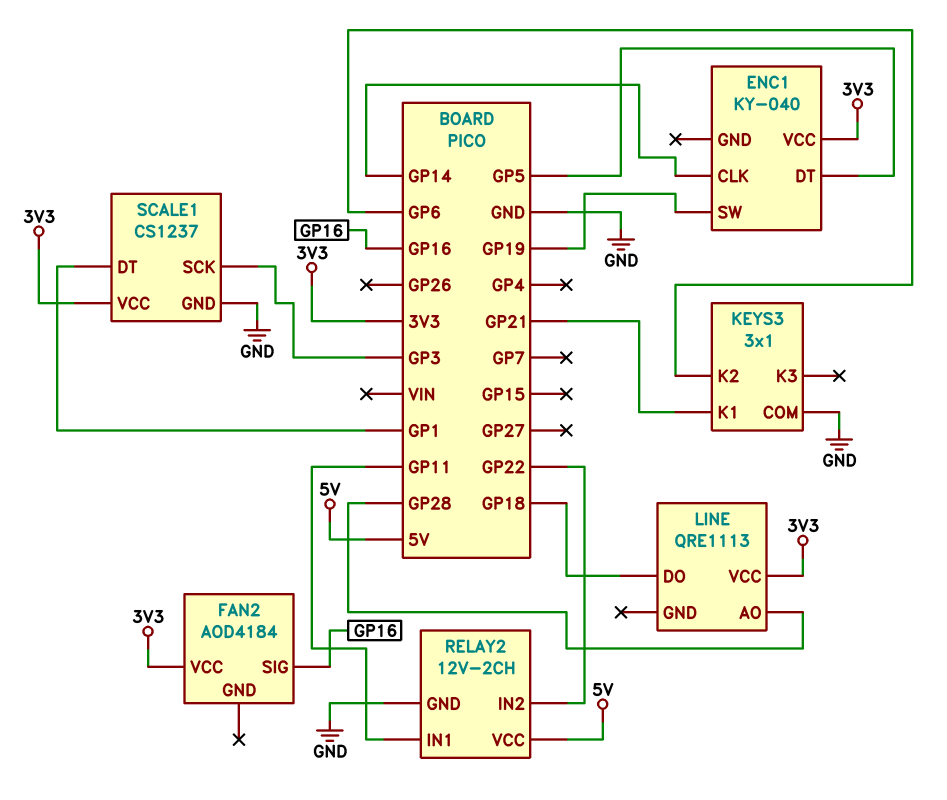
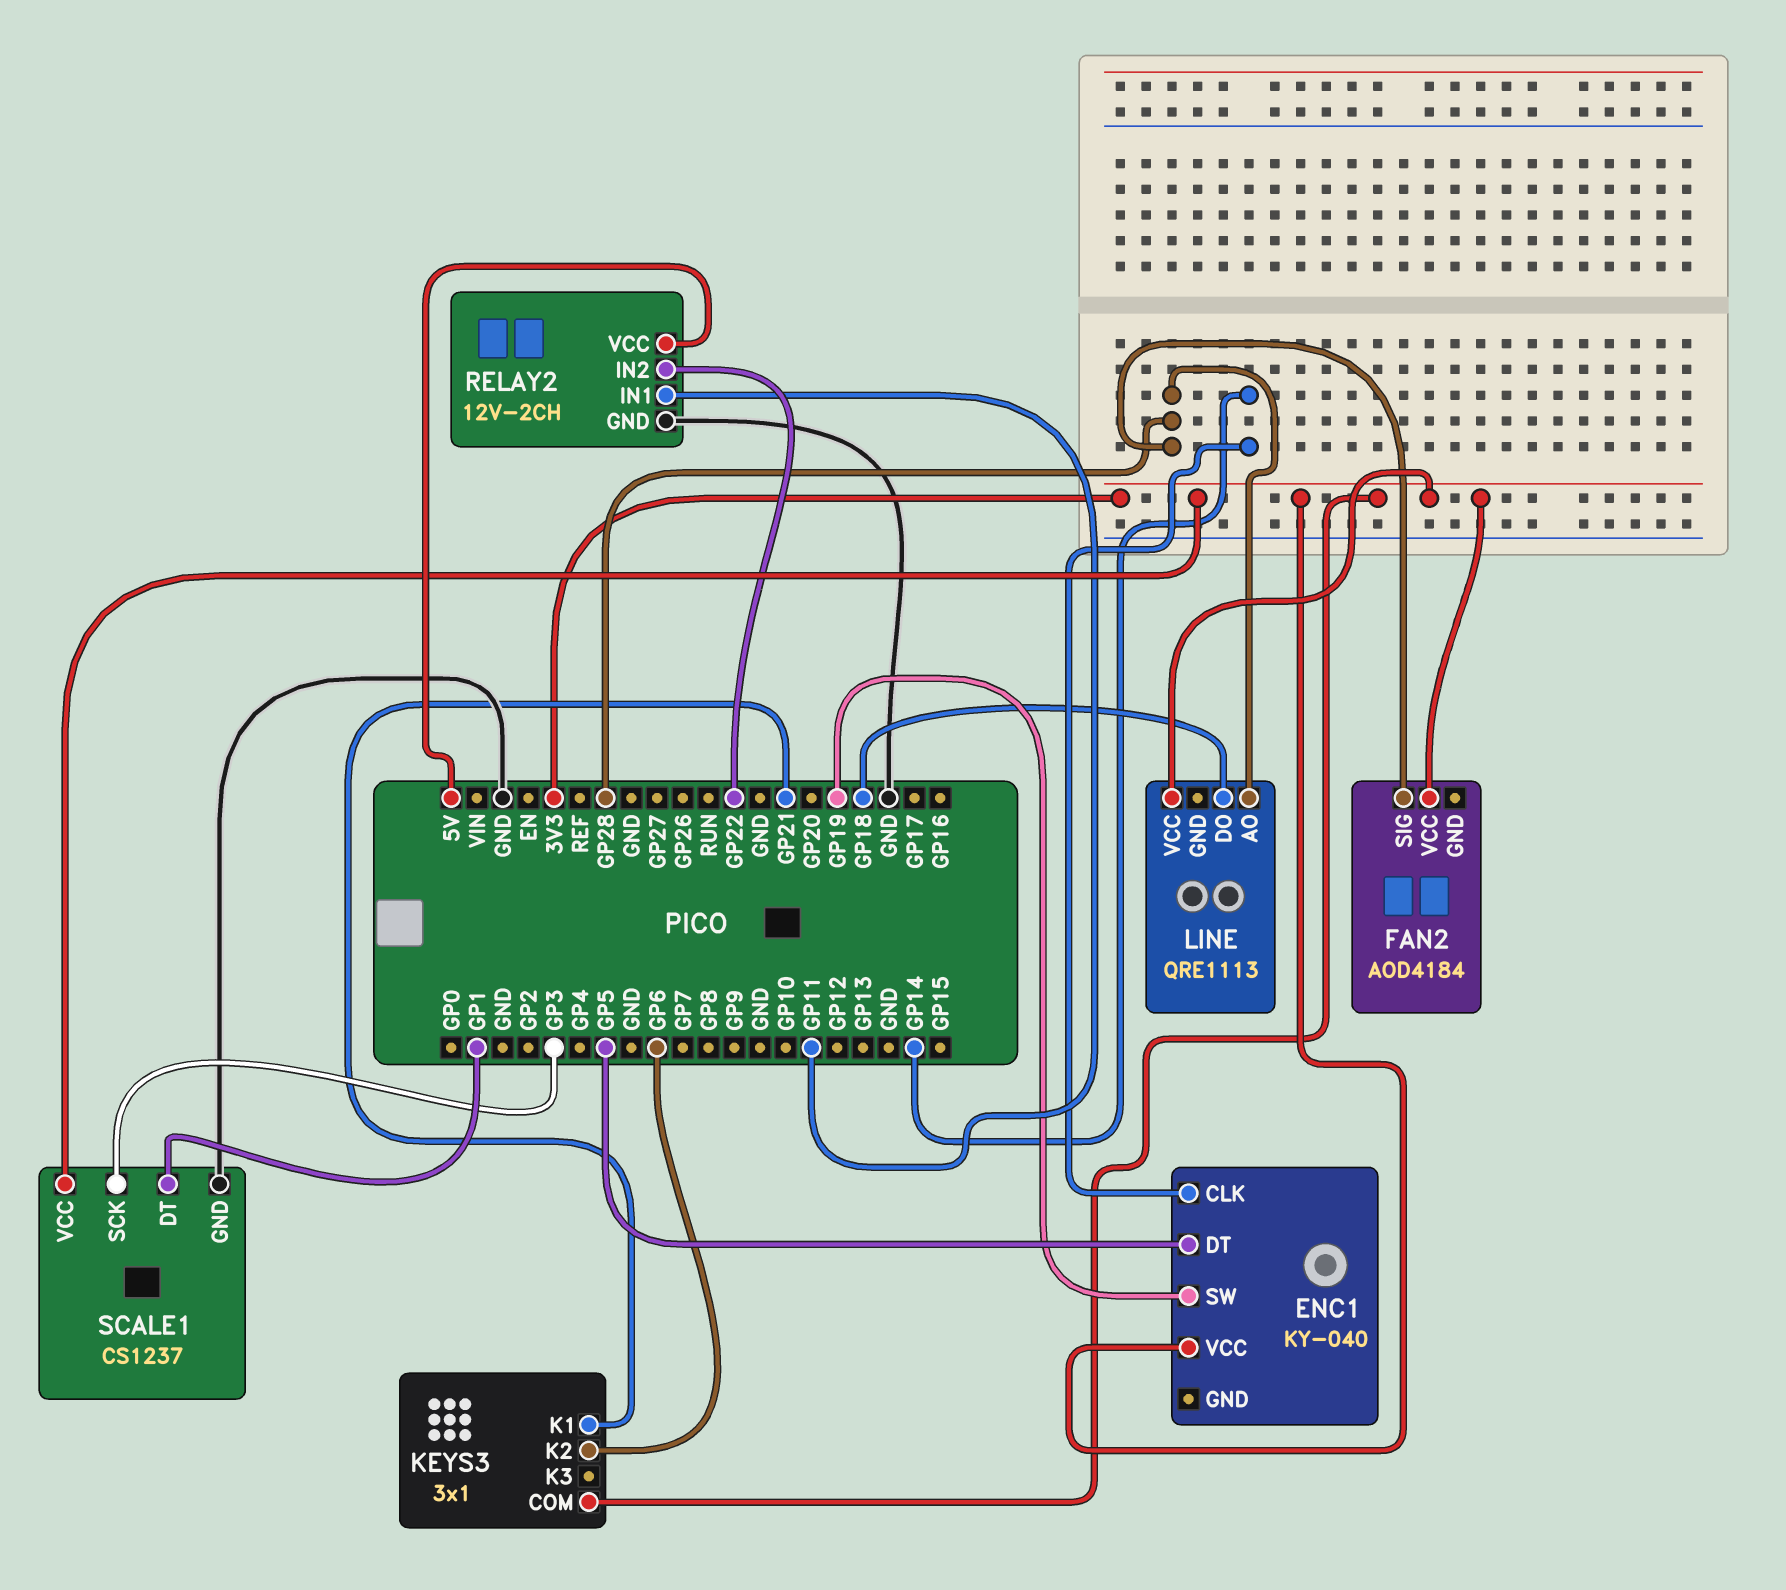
FAN2 pin SIG: GP16 -> GP28
KEYS3 pin COM: GND -> 3V3

